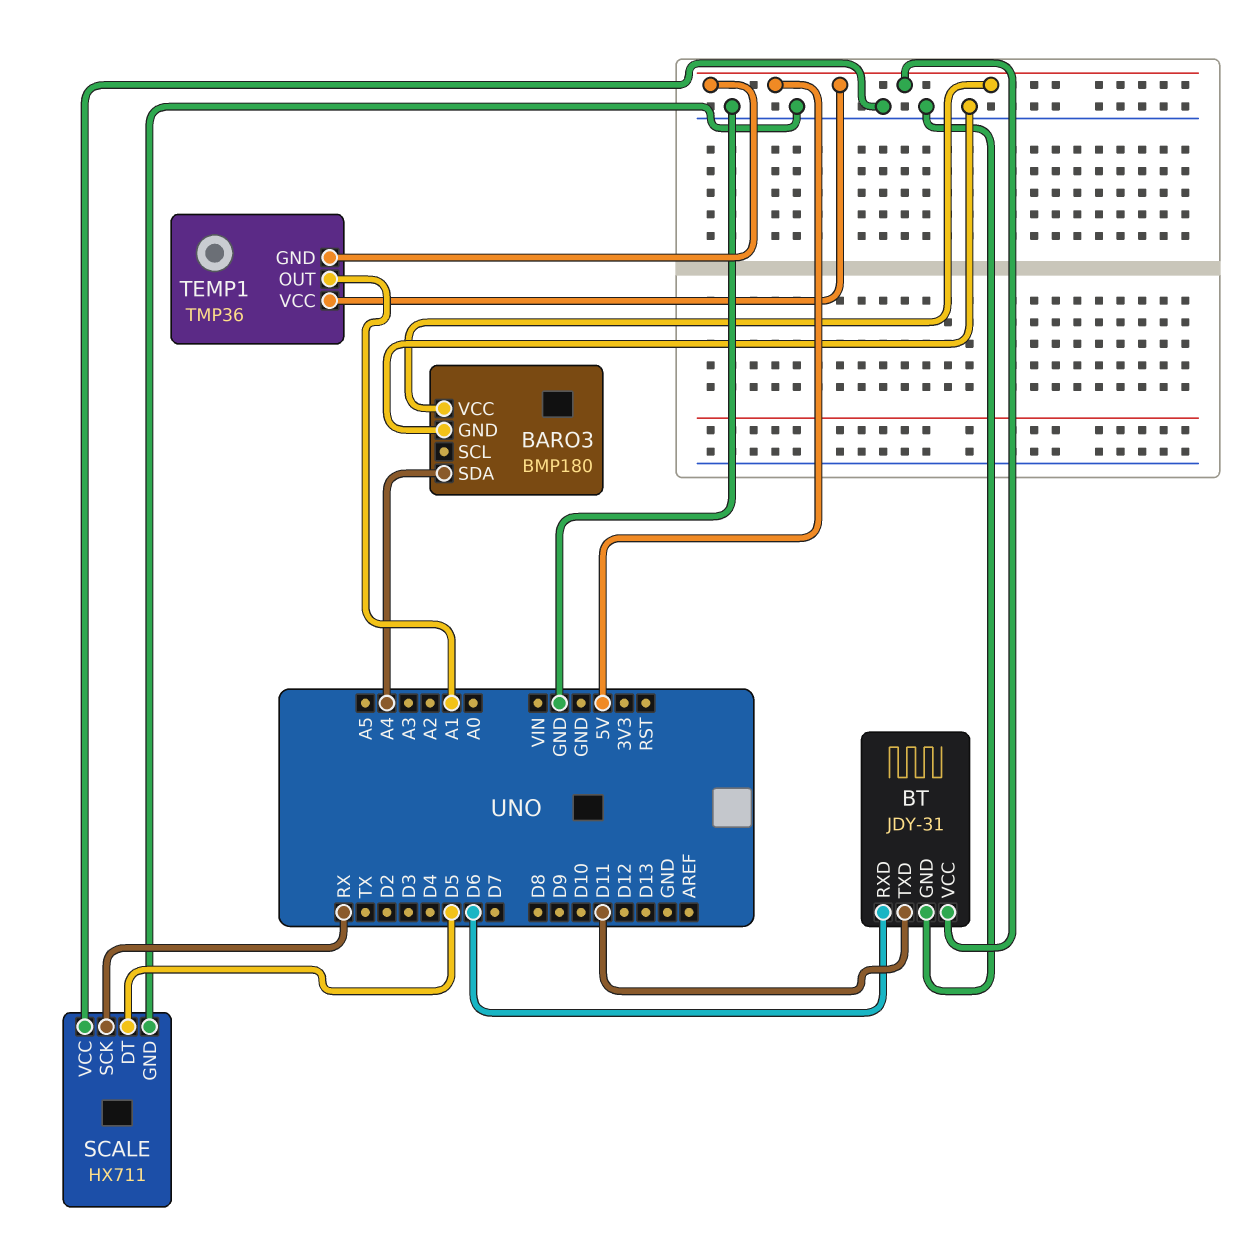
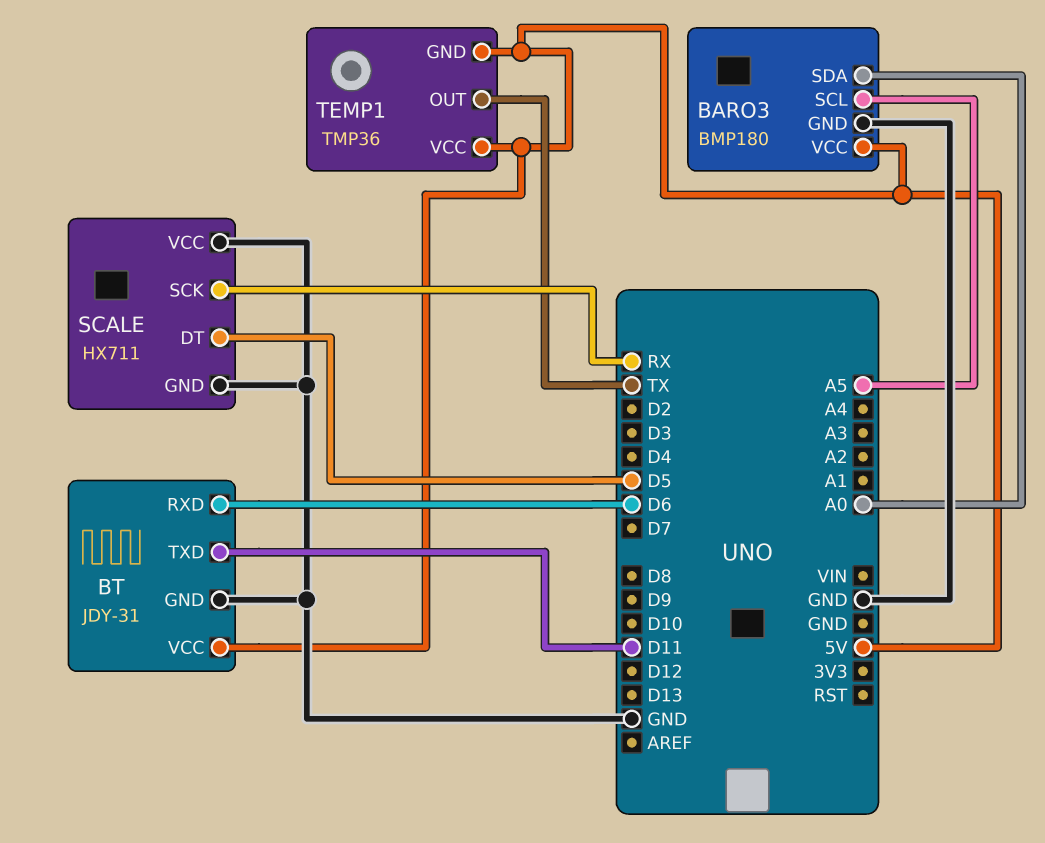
BARO3 pin SCL: none -> A5
BARO3 pin SDA: A4 -> A0
TEMP1 pin OUT: A1 -> TX

